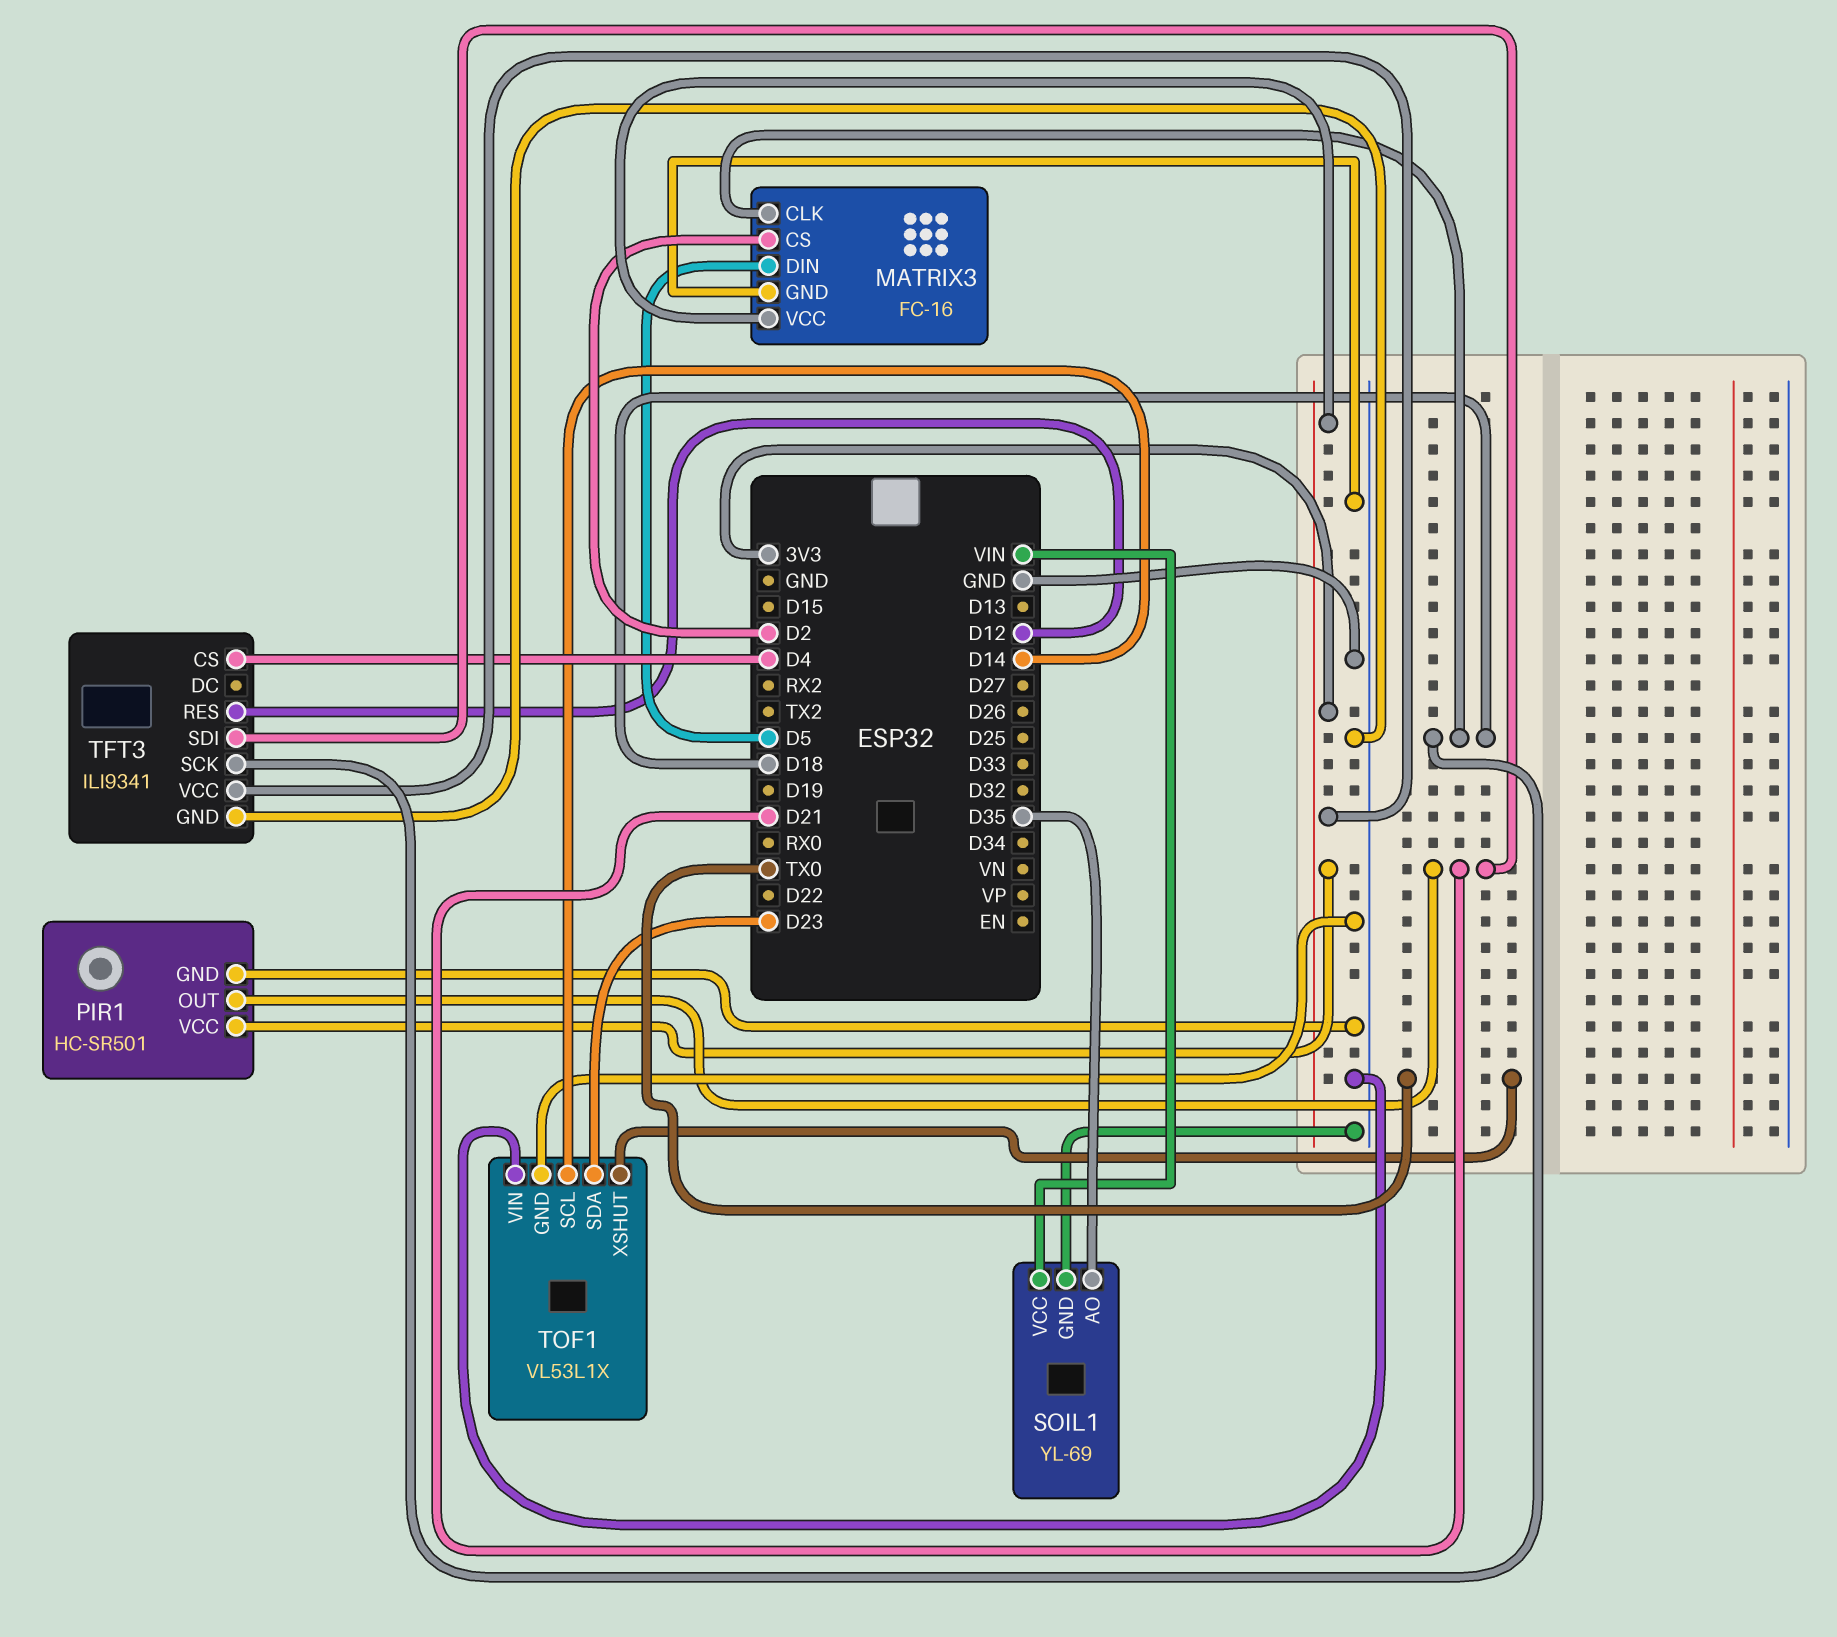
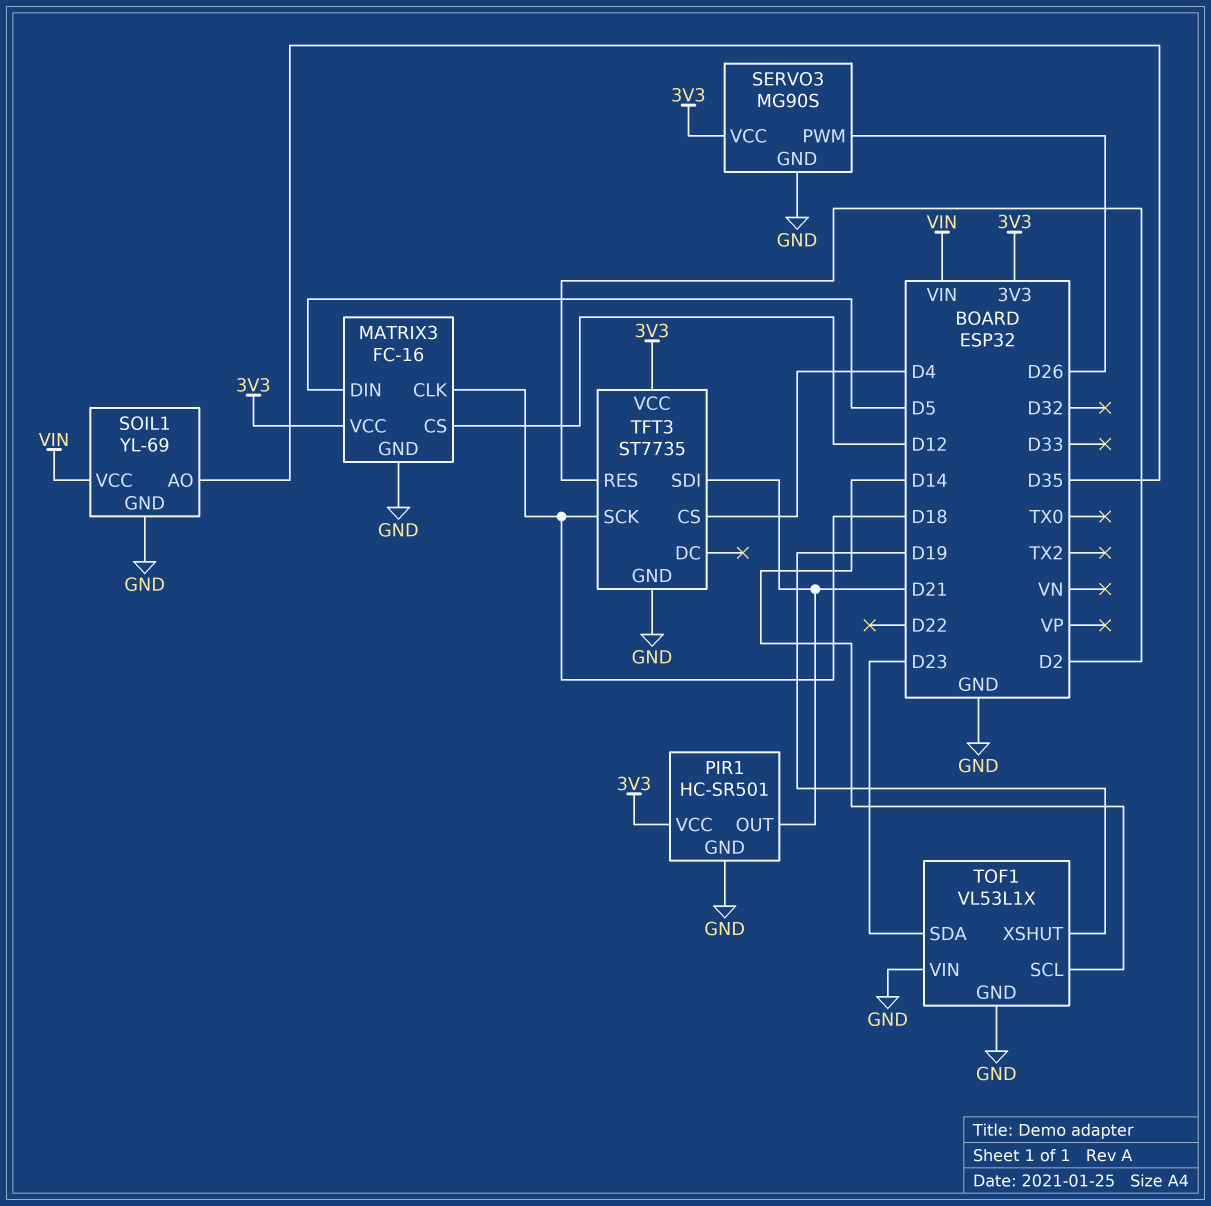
MATRIX3 pin CS: D2 -> D12
SERVO3: none -> MG90S
SERVO3 pin GND: none -> GND
SERVO3 pin PWM: none -> D26
SERVO3 pin VCC: none -> 3V3
TFT3: ILI9341 -> ST7735
TFT3 pin RES: D12 -> D2
TOF1 pin XSHUT: TX0 -> D19

